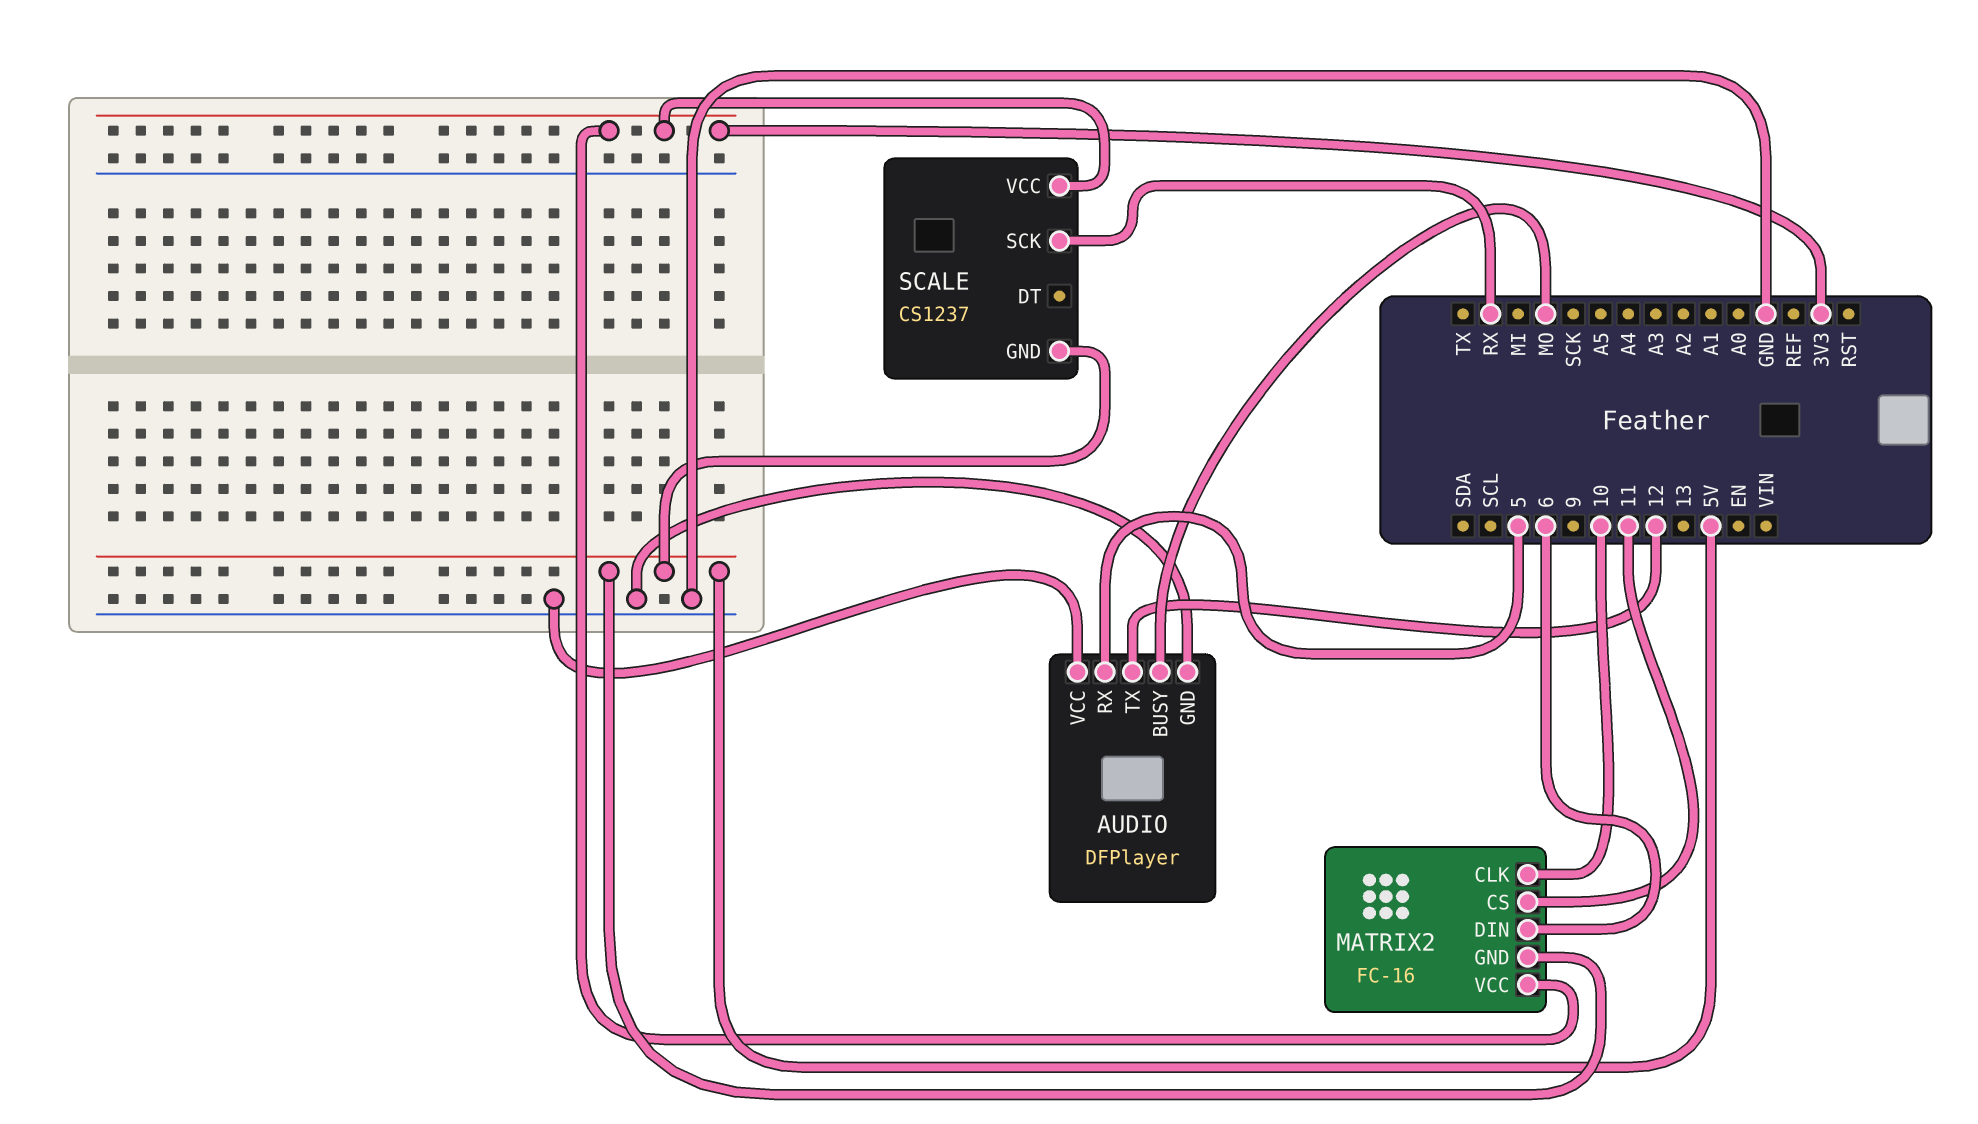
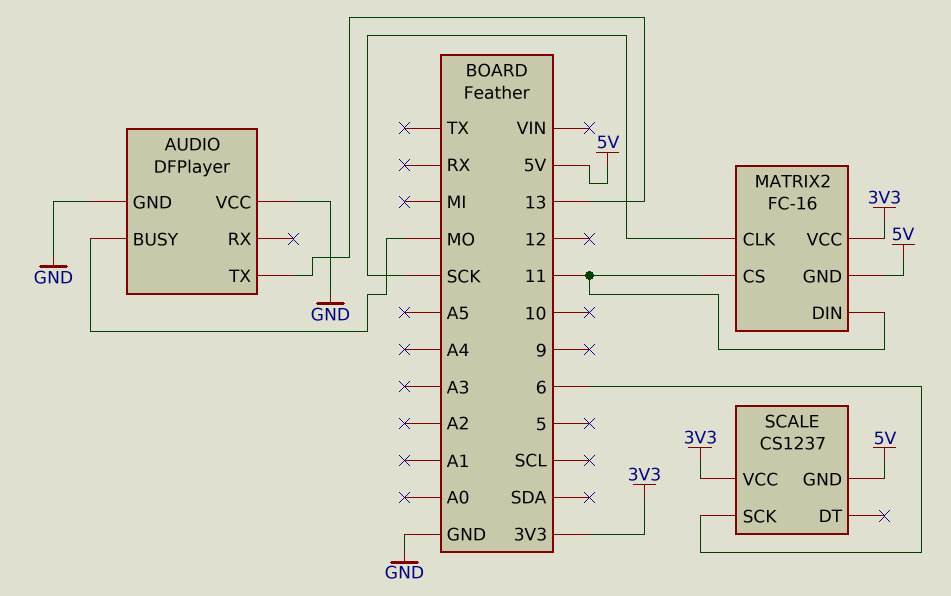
AUDIO pin RX: 5 -> none
AUDIO pin TX: 12 -> 13
MATRIX2 pin CLK: 10 -> SCK
MATRIX2 pin DIN: 6 -> 11
SCALE pin SCK: RX -> 6

